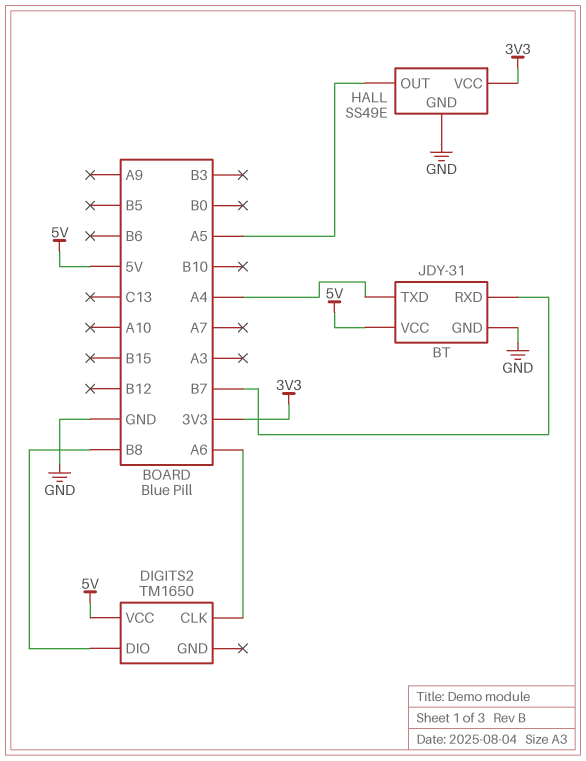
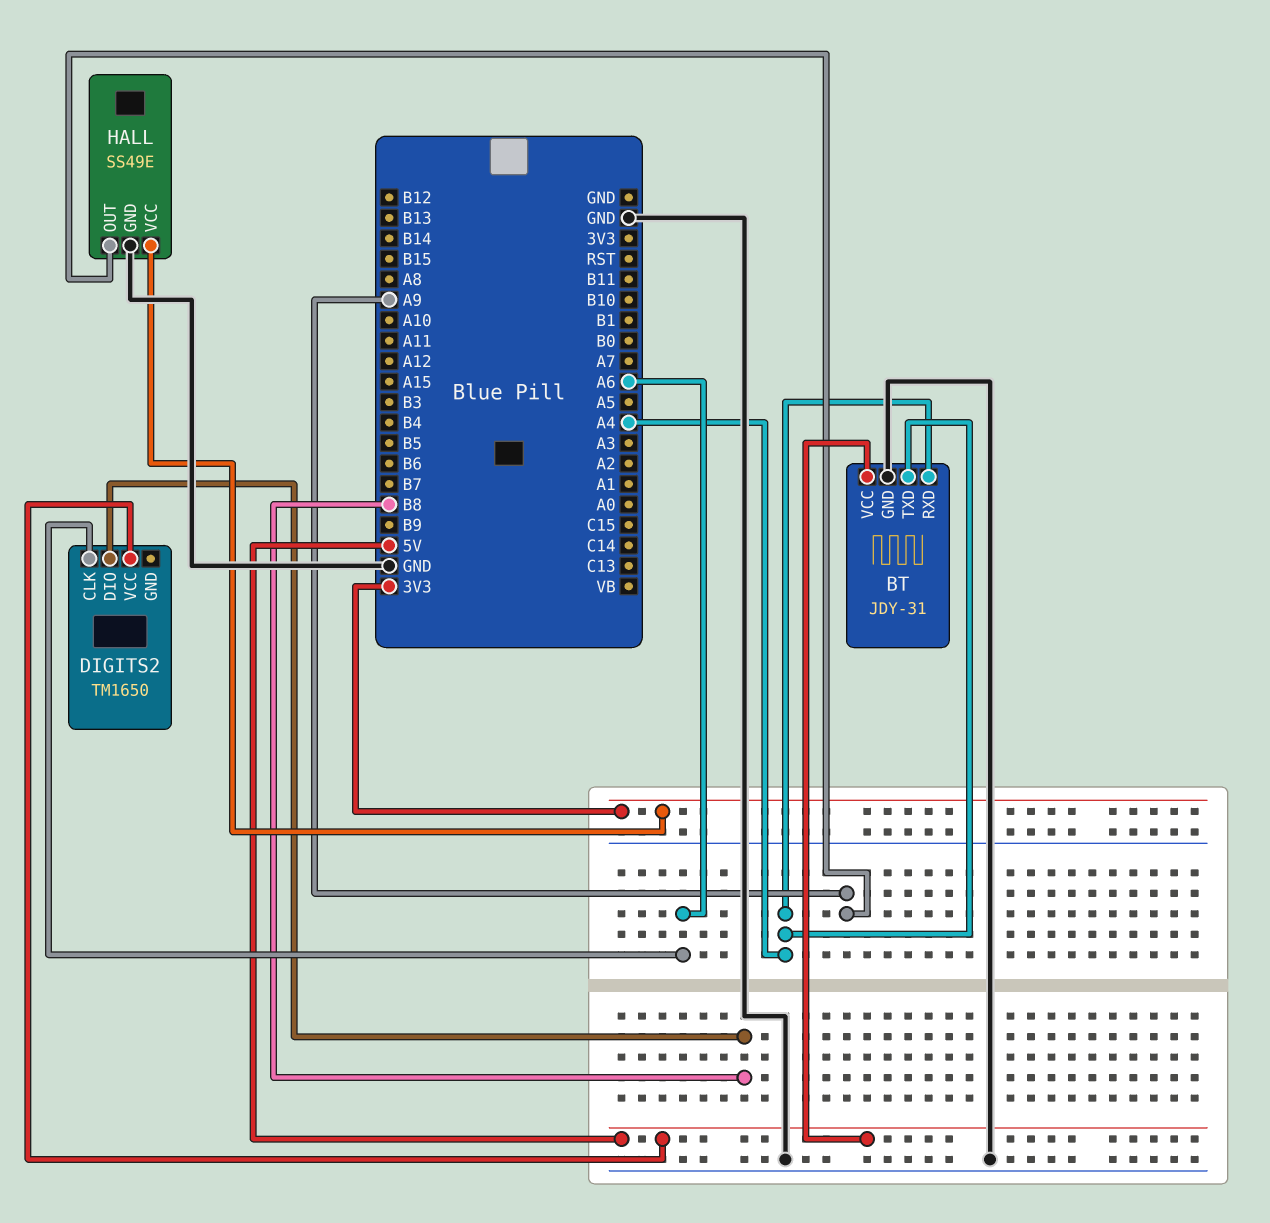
BT pin RXD: B7 -> A4
HALL pin OUT: A5 -> A9

